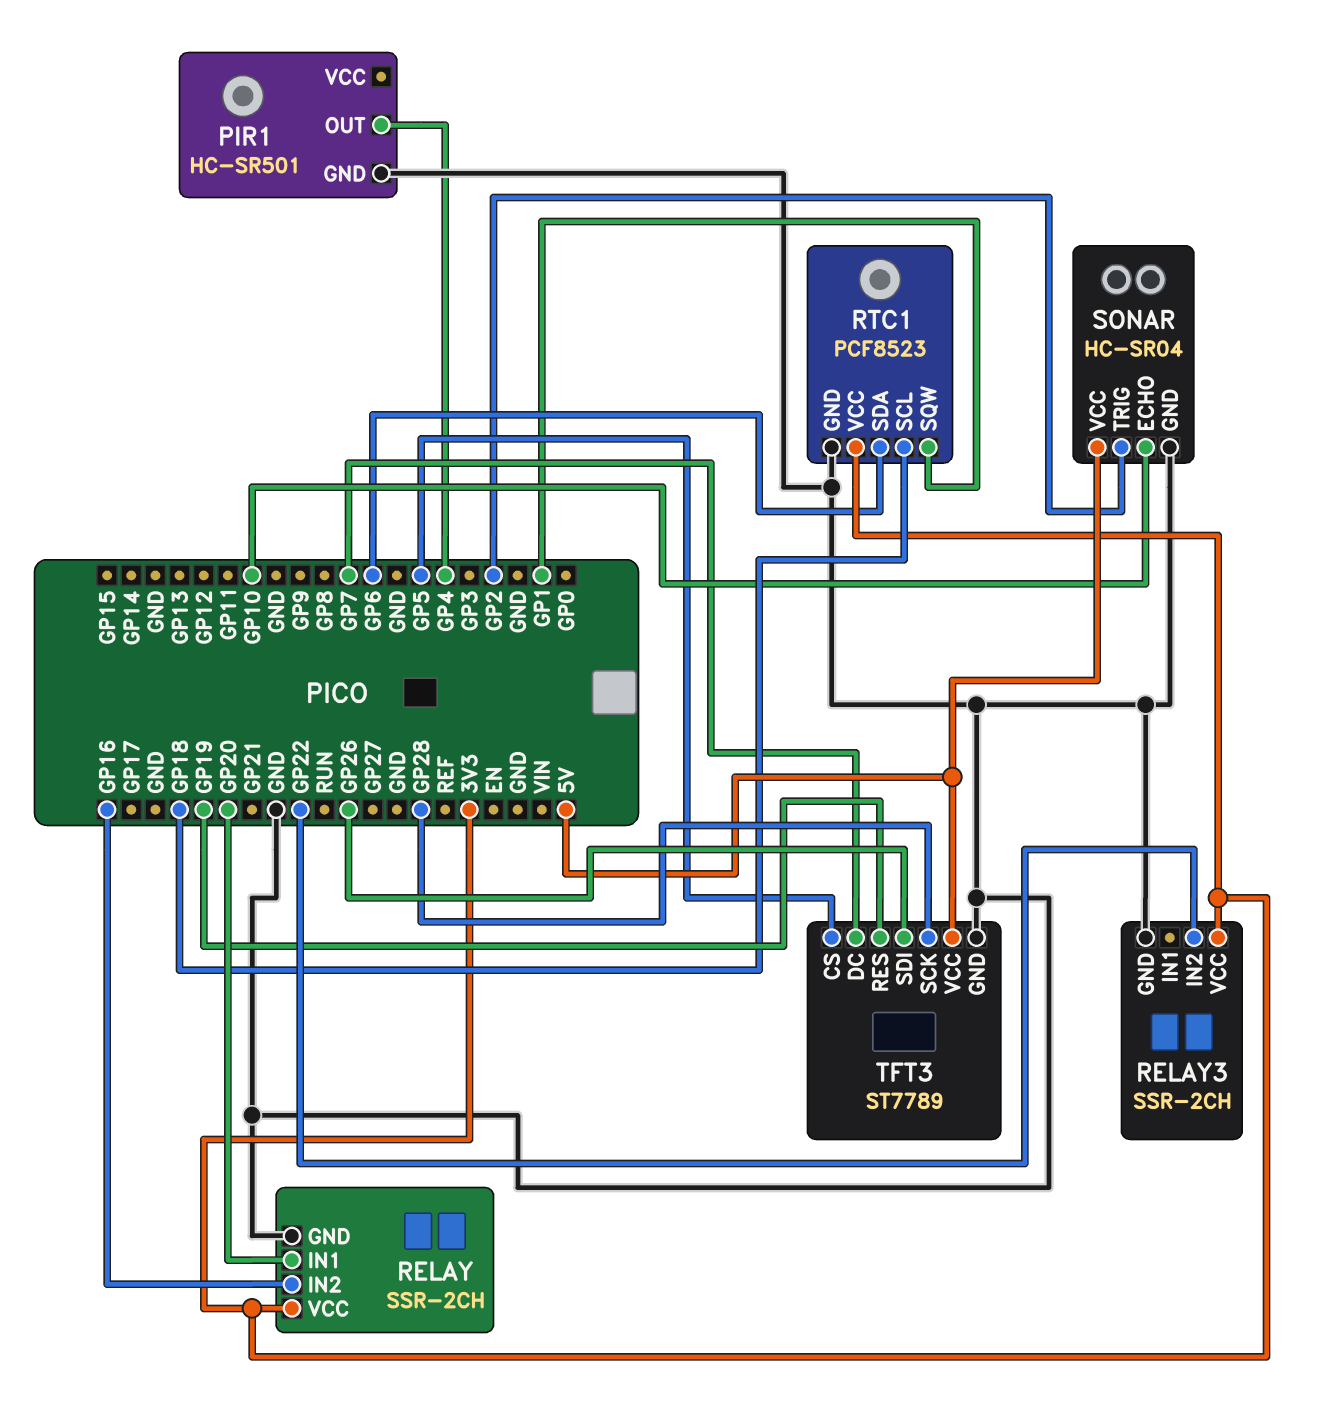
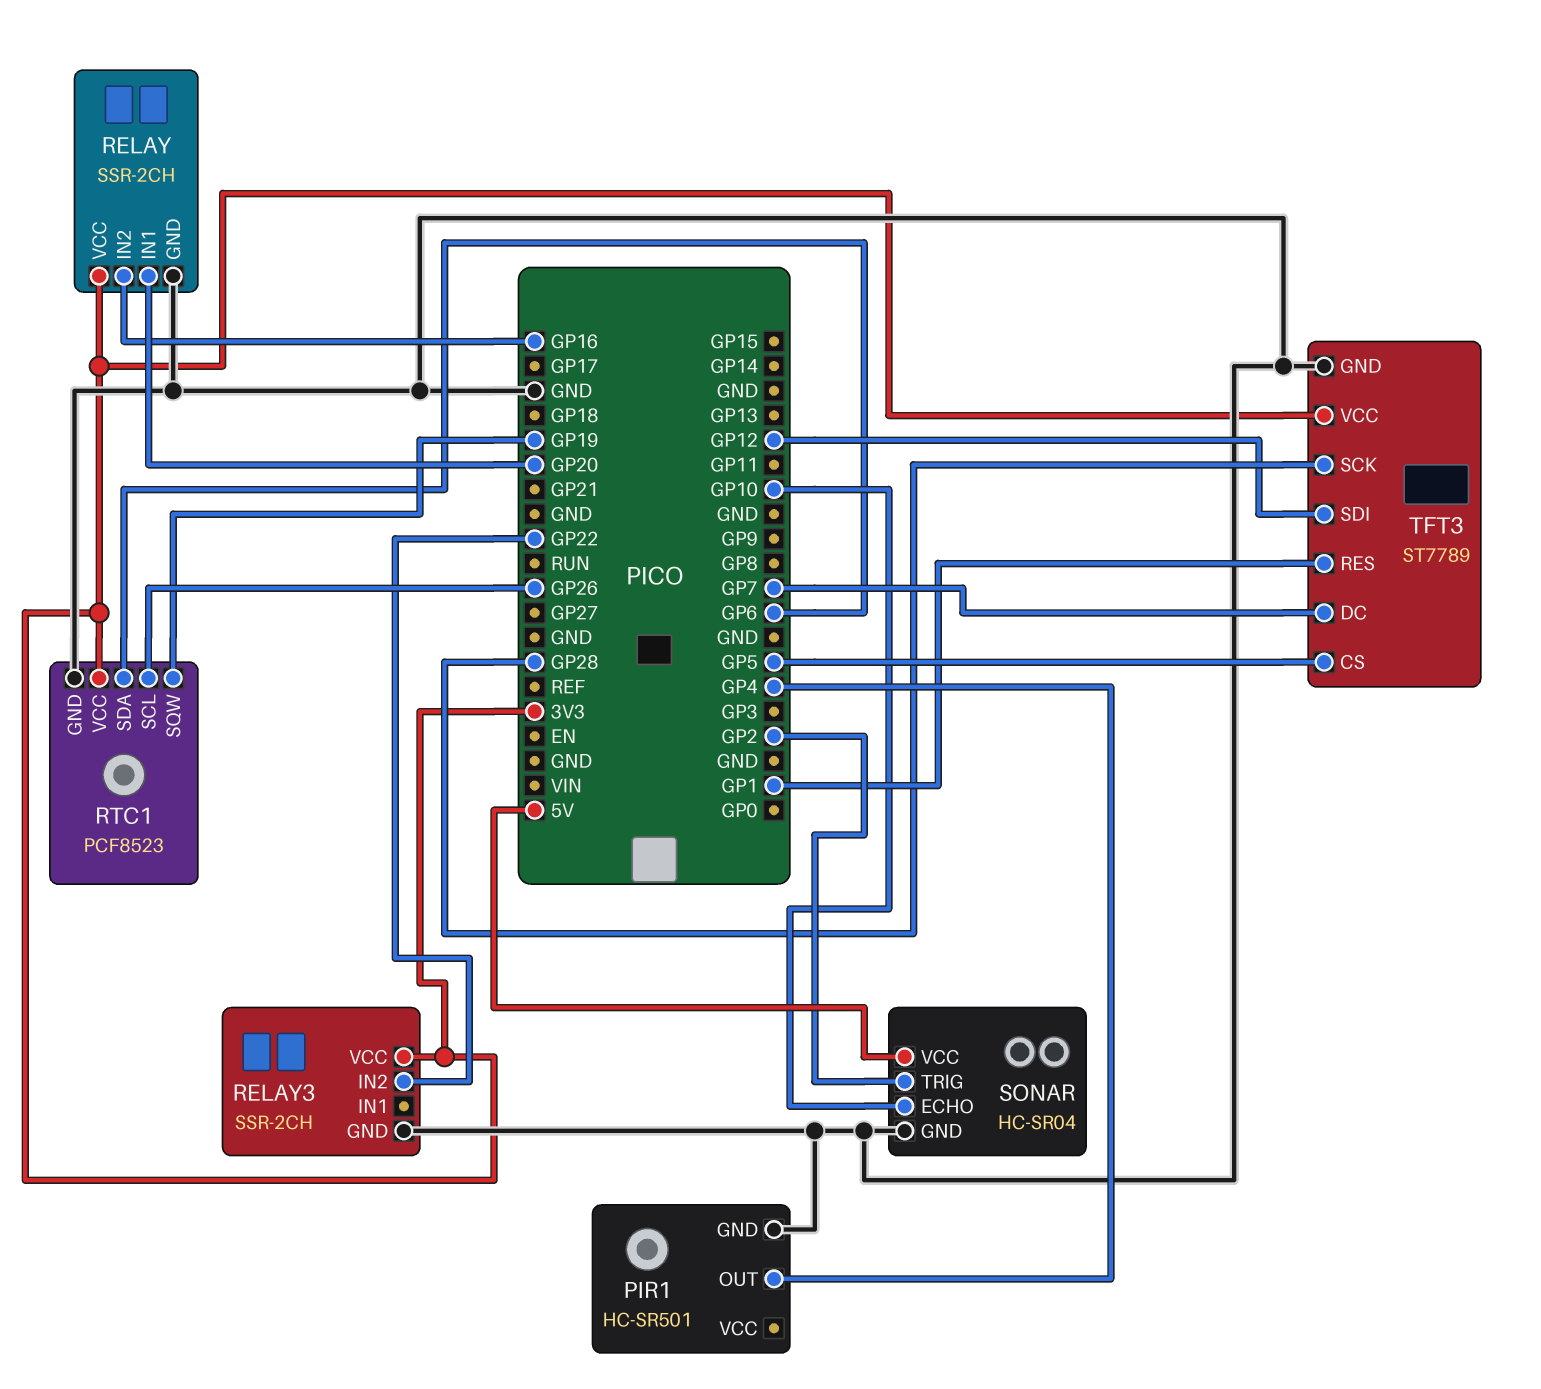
RTC1 pin SCL: GP18 -> GP26
RTC1 pin SQW: GP1 -> GP19
TFT3 pin RES: GP19 -> GP1
TFT3 pin SDI: GP26 -> GP12
TFT3 pin VCC: 5V -> 3V3

